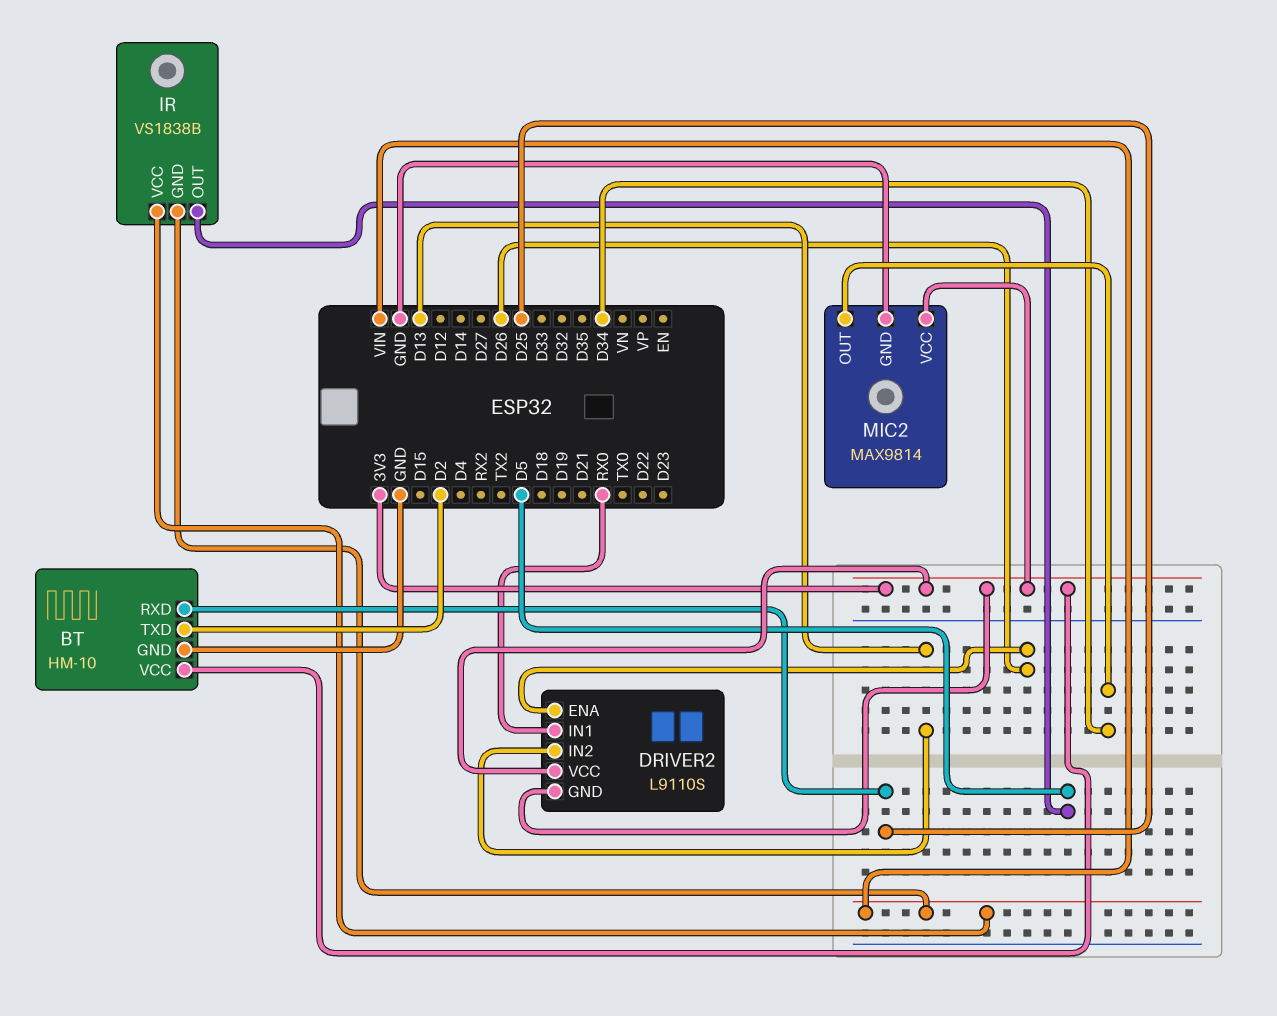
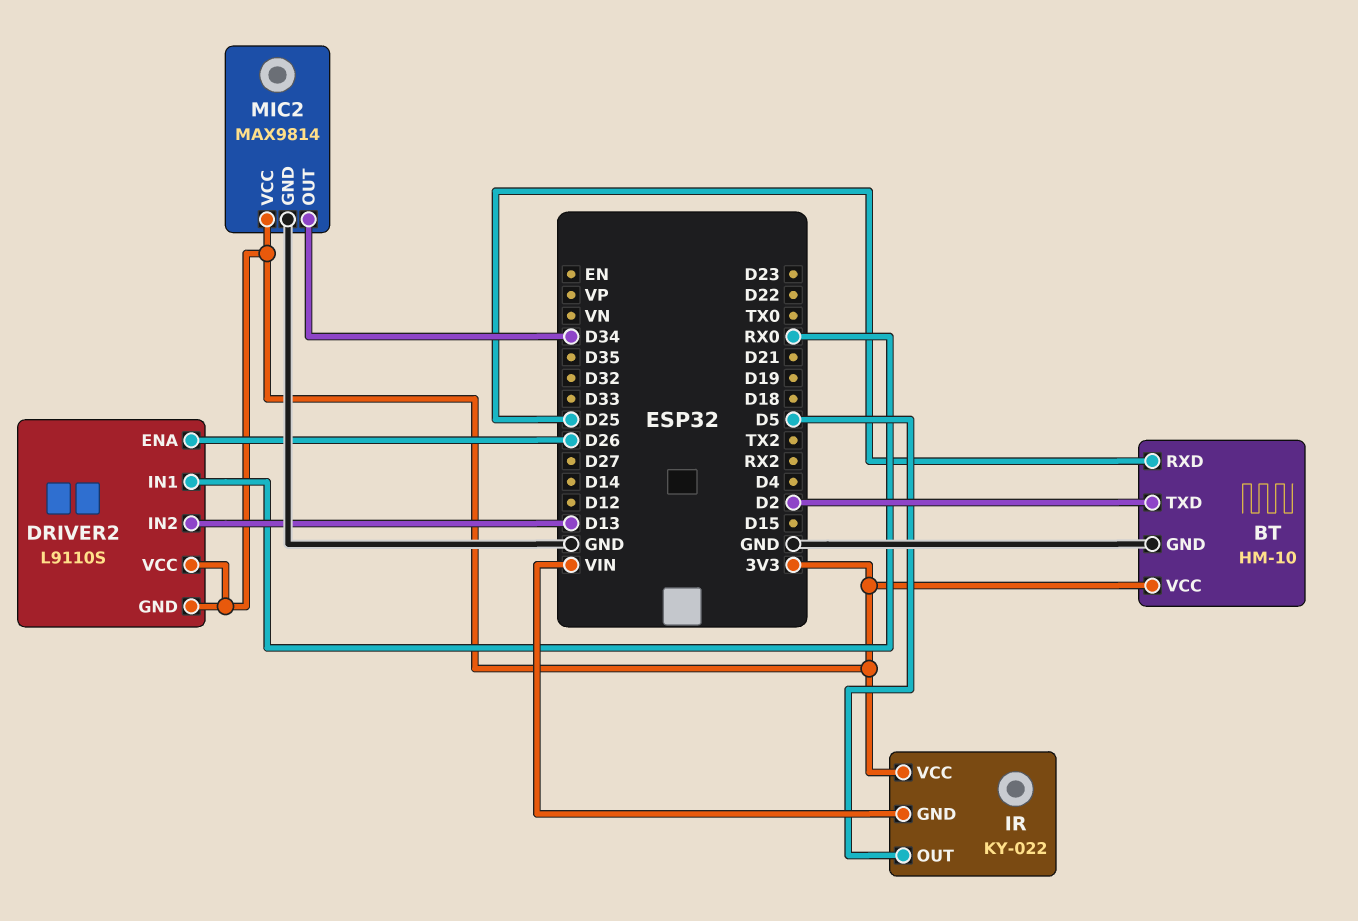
IR: VS1838B -> KY-022
IR pin VCC: VIN -> 3V3

